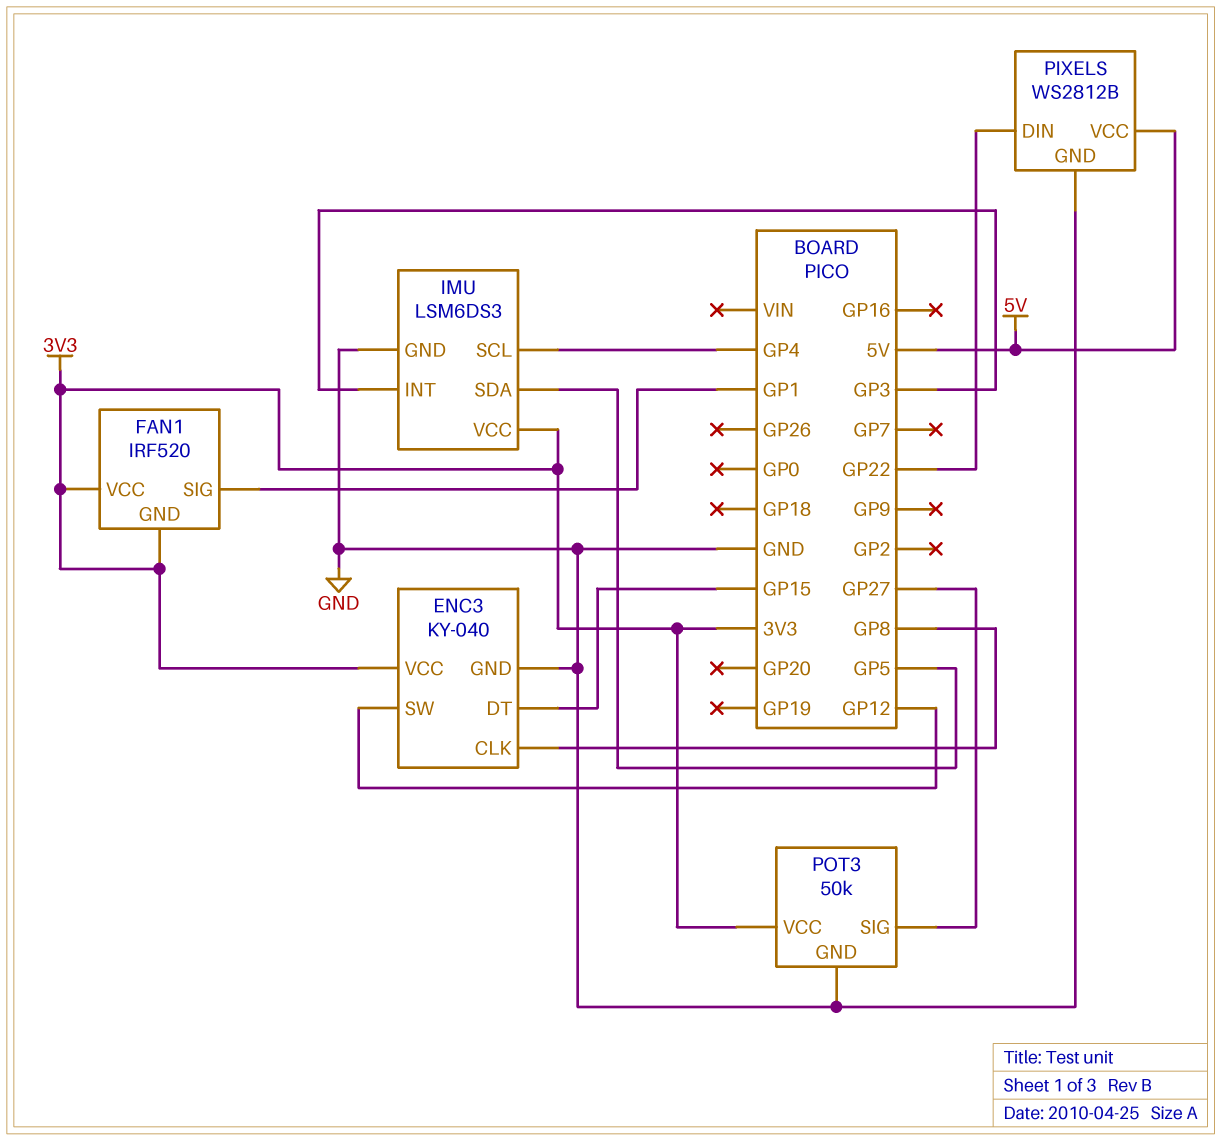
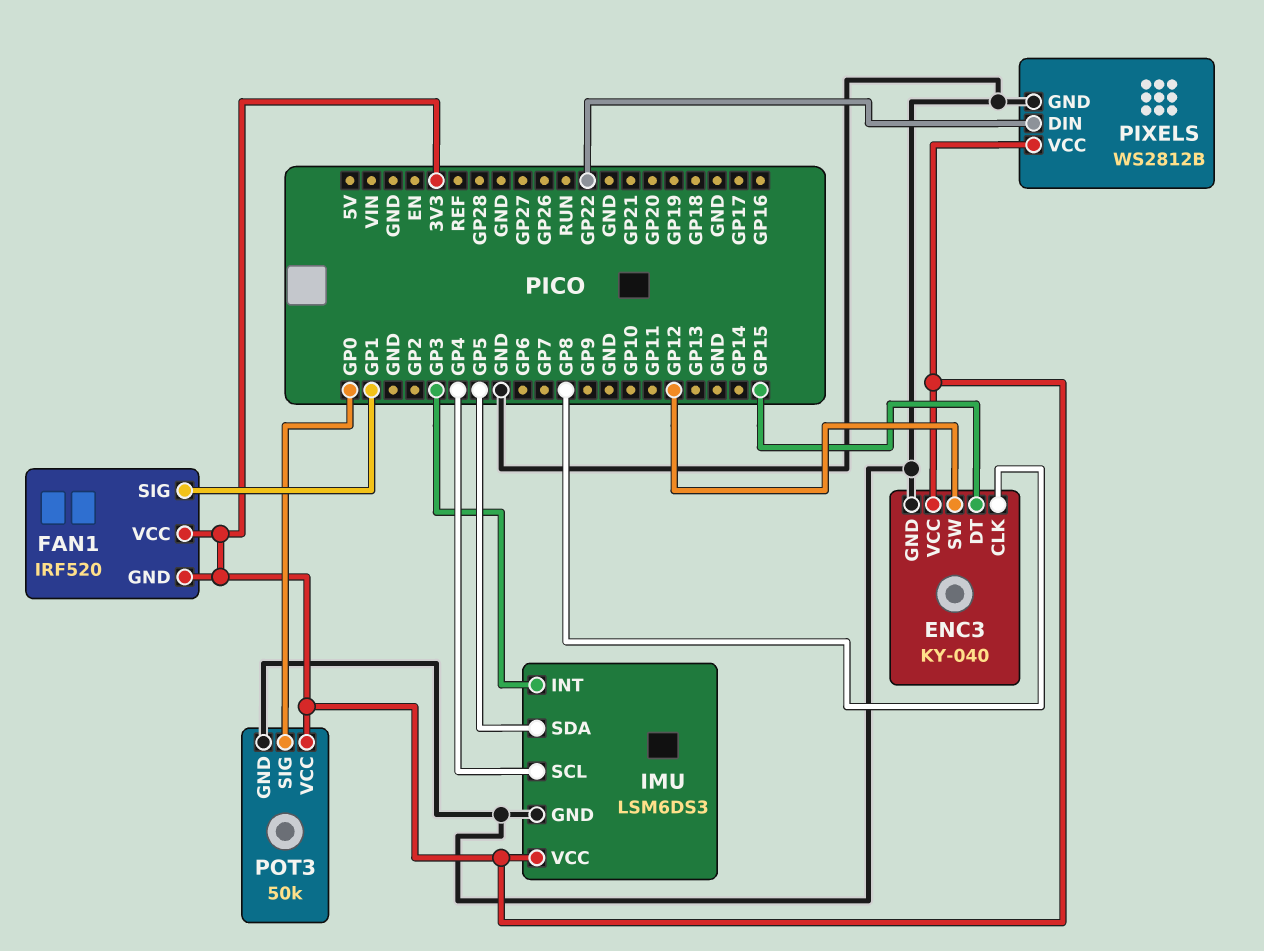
PIXELS pin VCC: 5V -> 3V3
POT3 pin SIG: GP27 -> GP0

